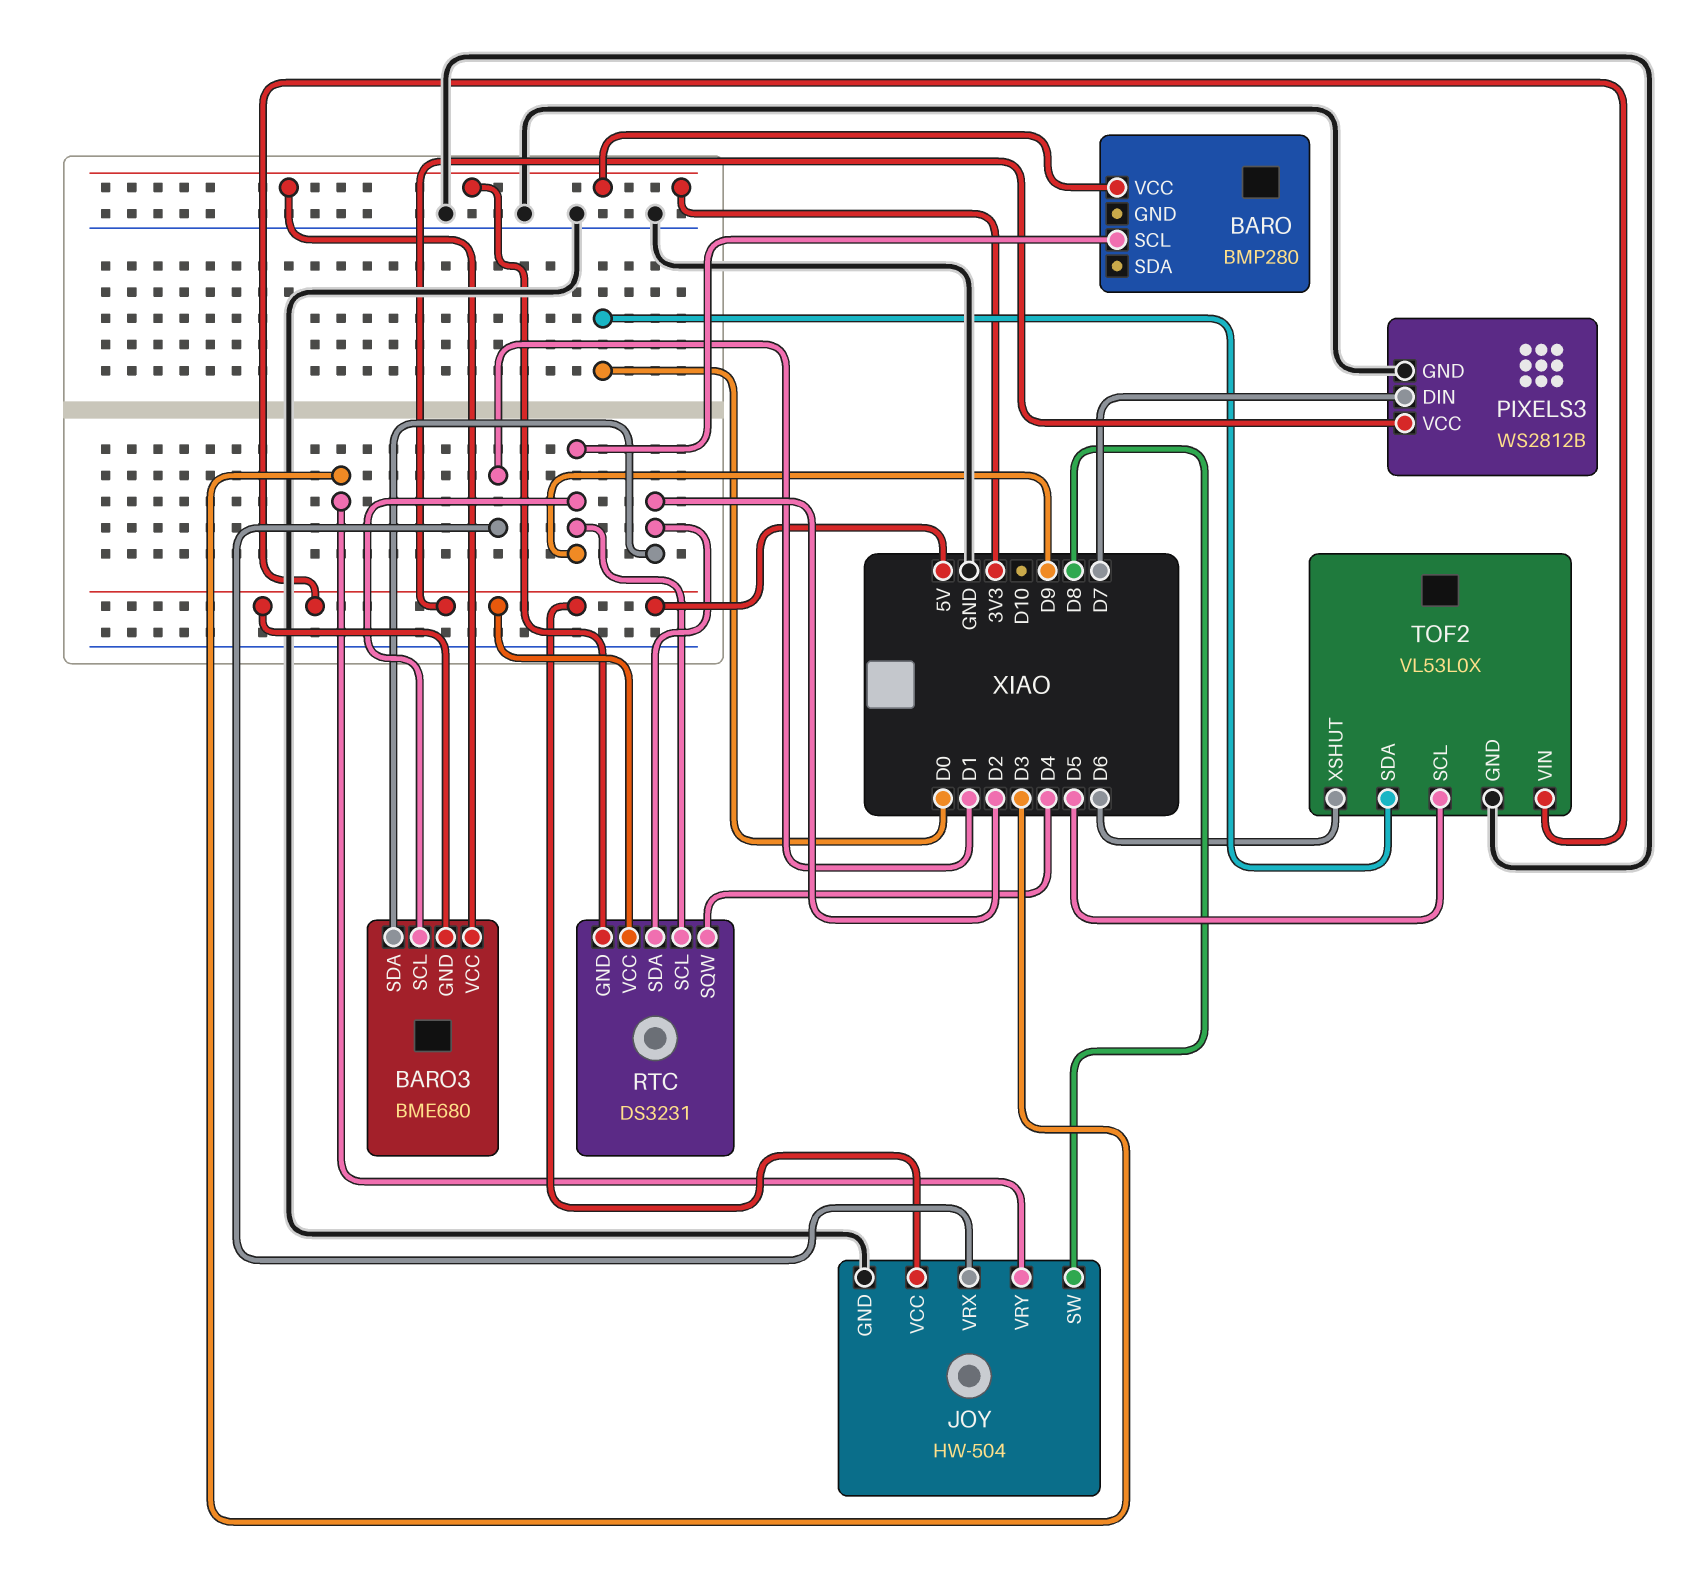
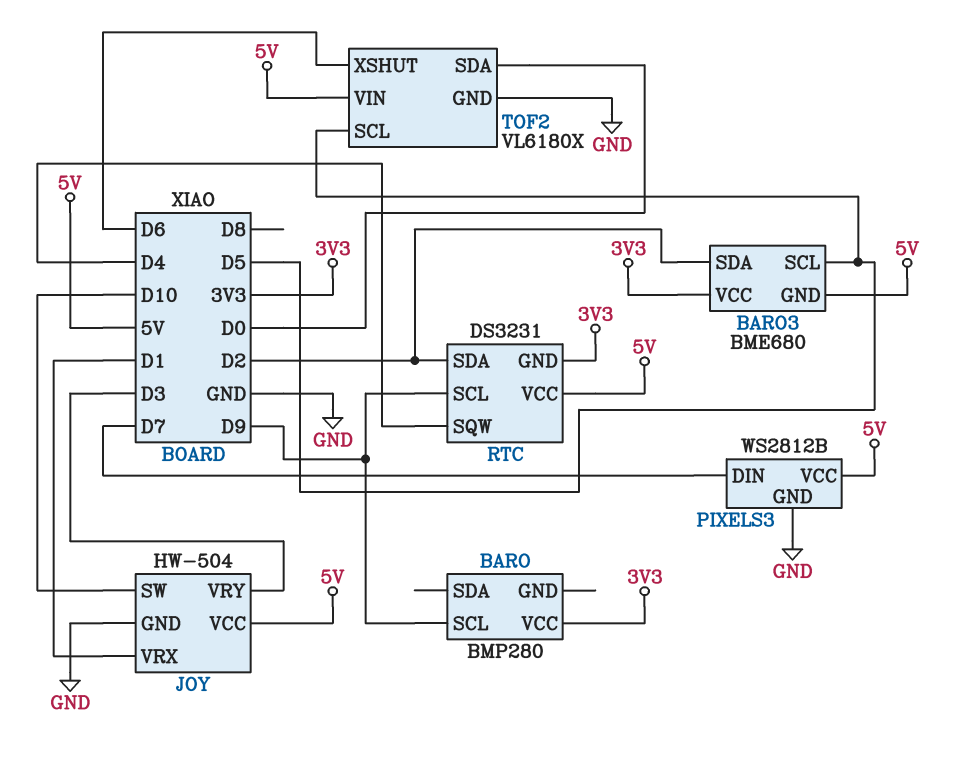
BARO3 pin SCL: D9 -> D5
JOY pin SW: D8 -> D10
TOF2: VL53L0X -> VL6180X

